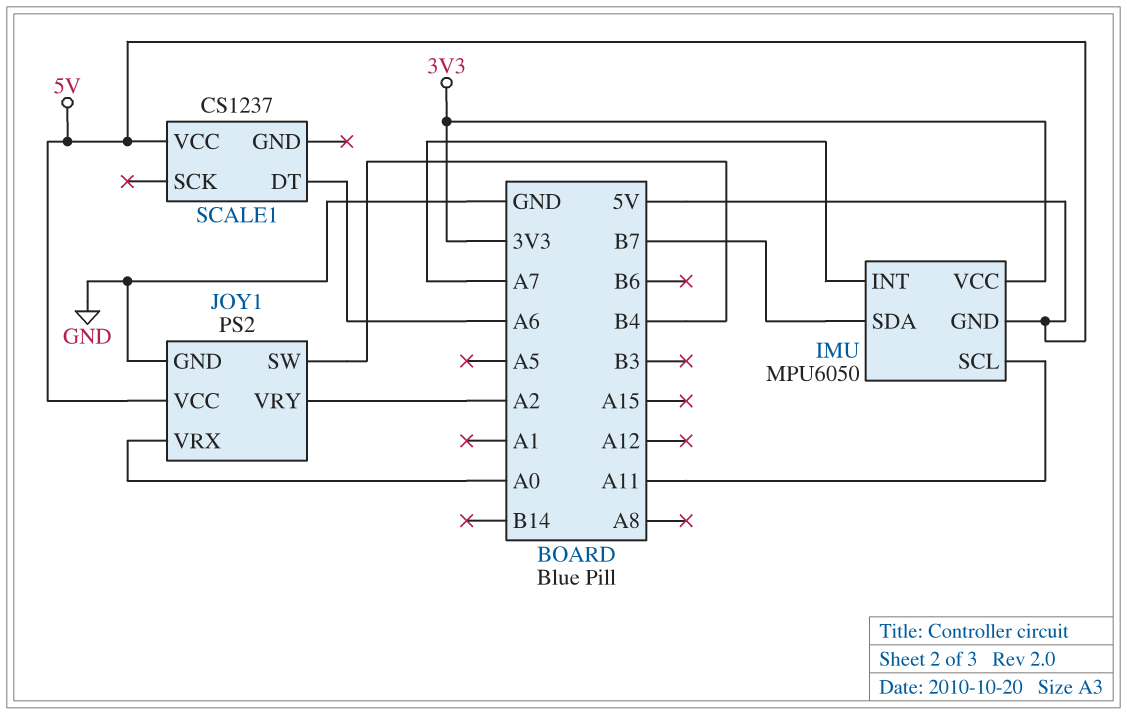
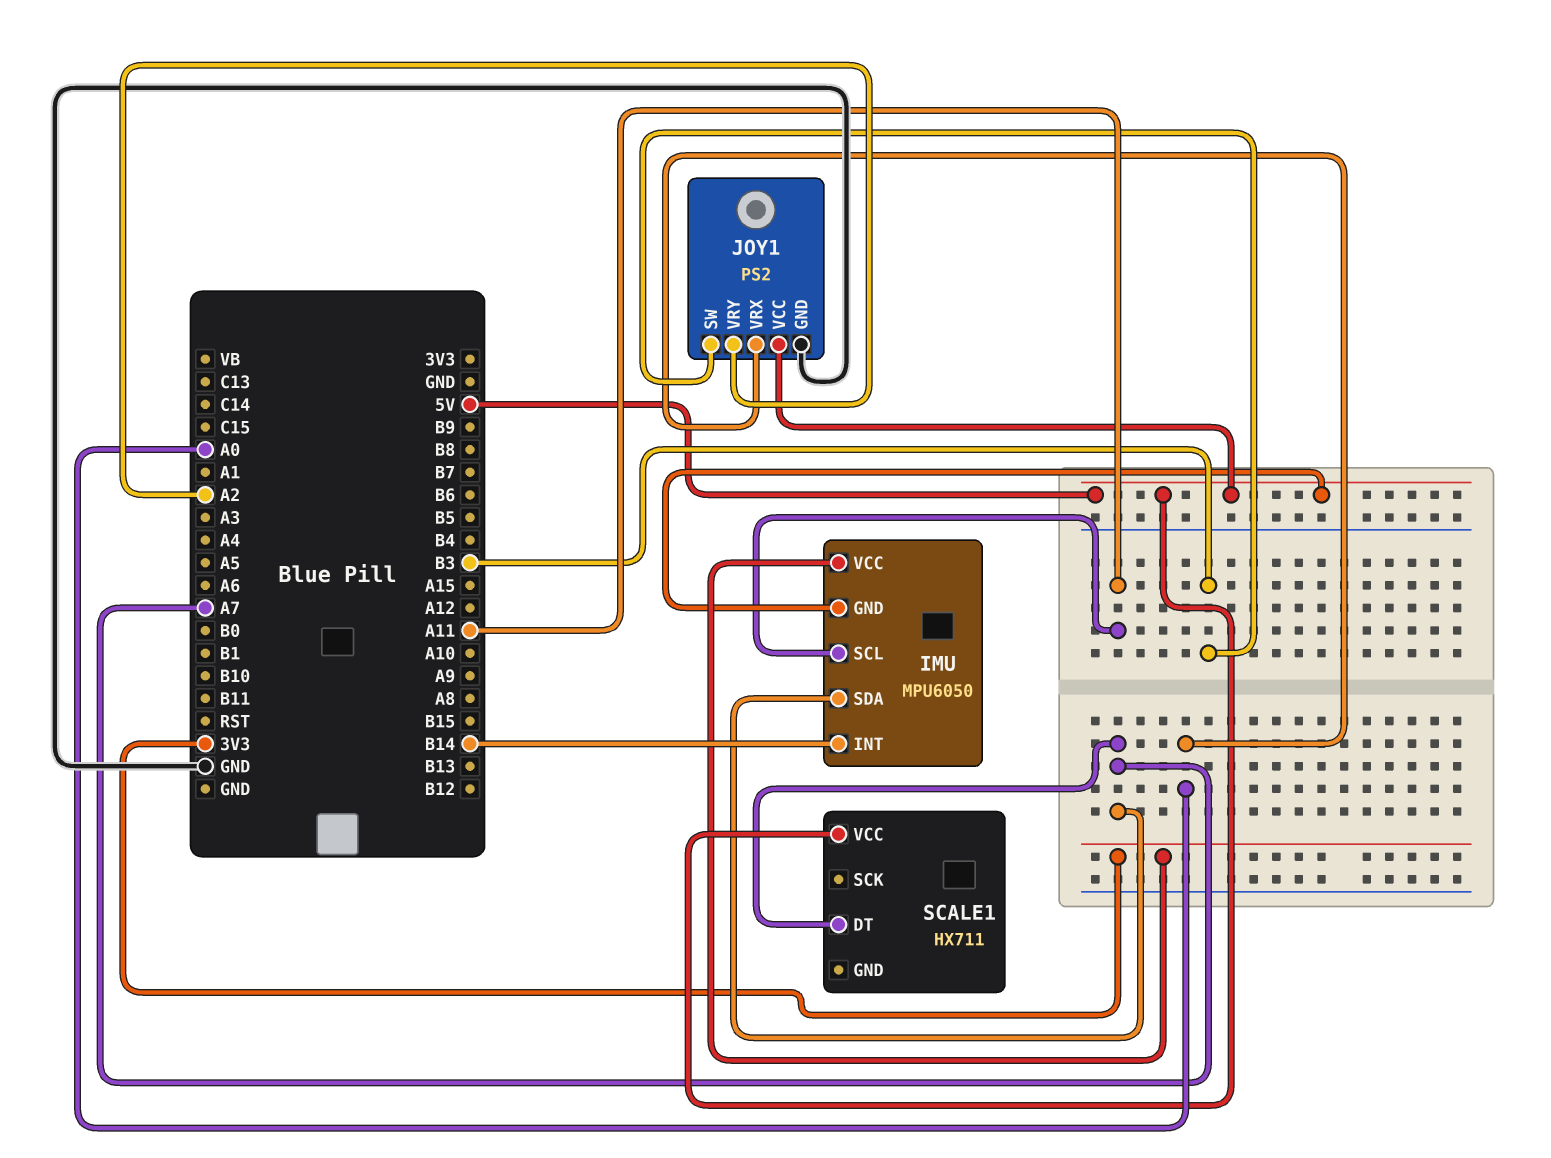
IMU pin INT: A7 -> B14
IMU pin SDA: B7 -> A7
JOY1 pin SW: B4 -> B3
SCALE1: CS1237 -> HX711
SCALE1 pin DT: A6 -> A7

